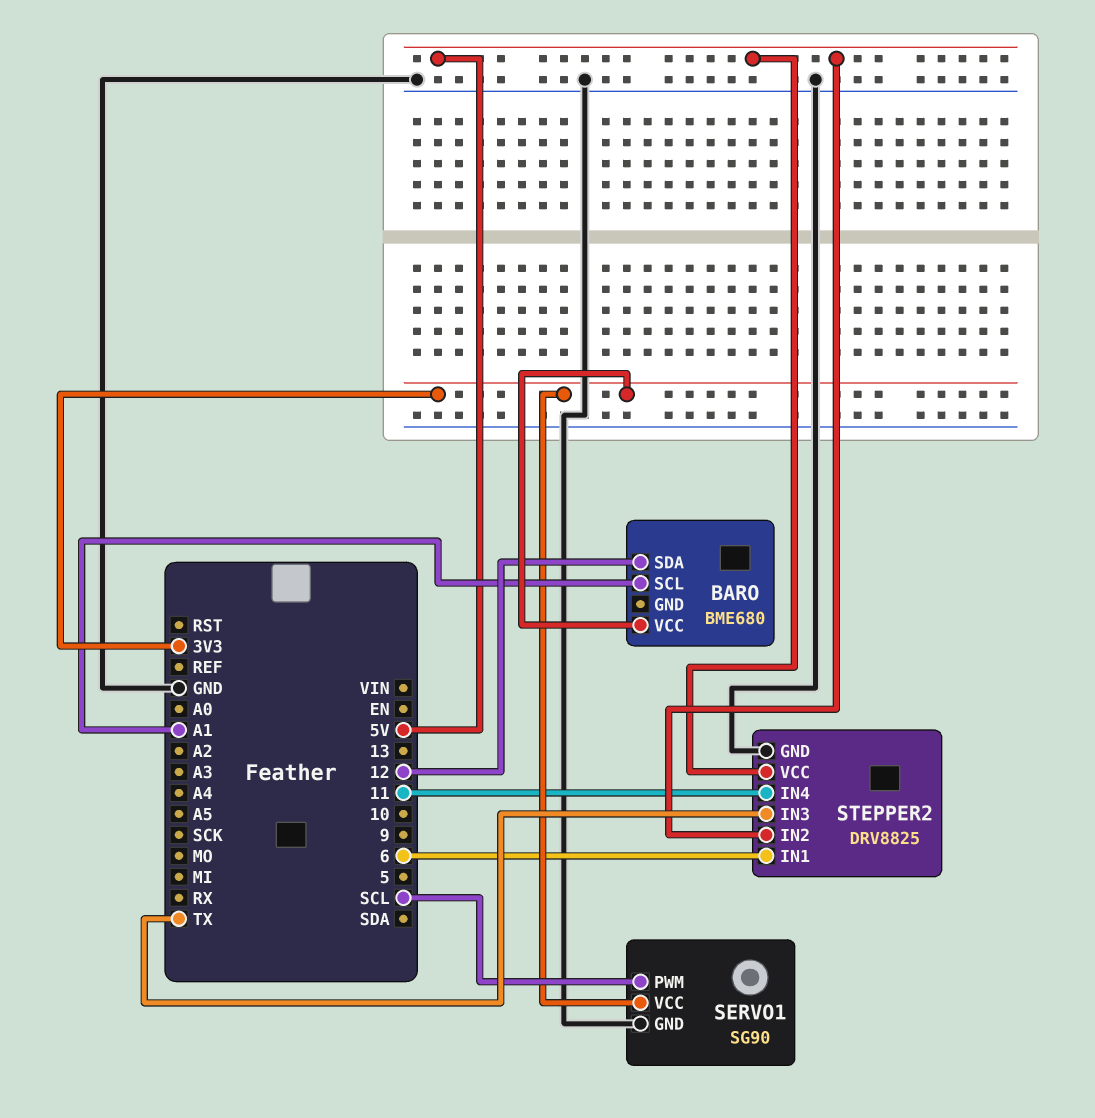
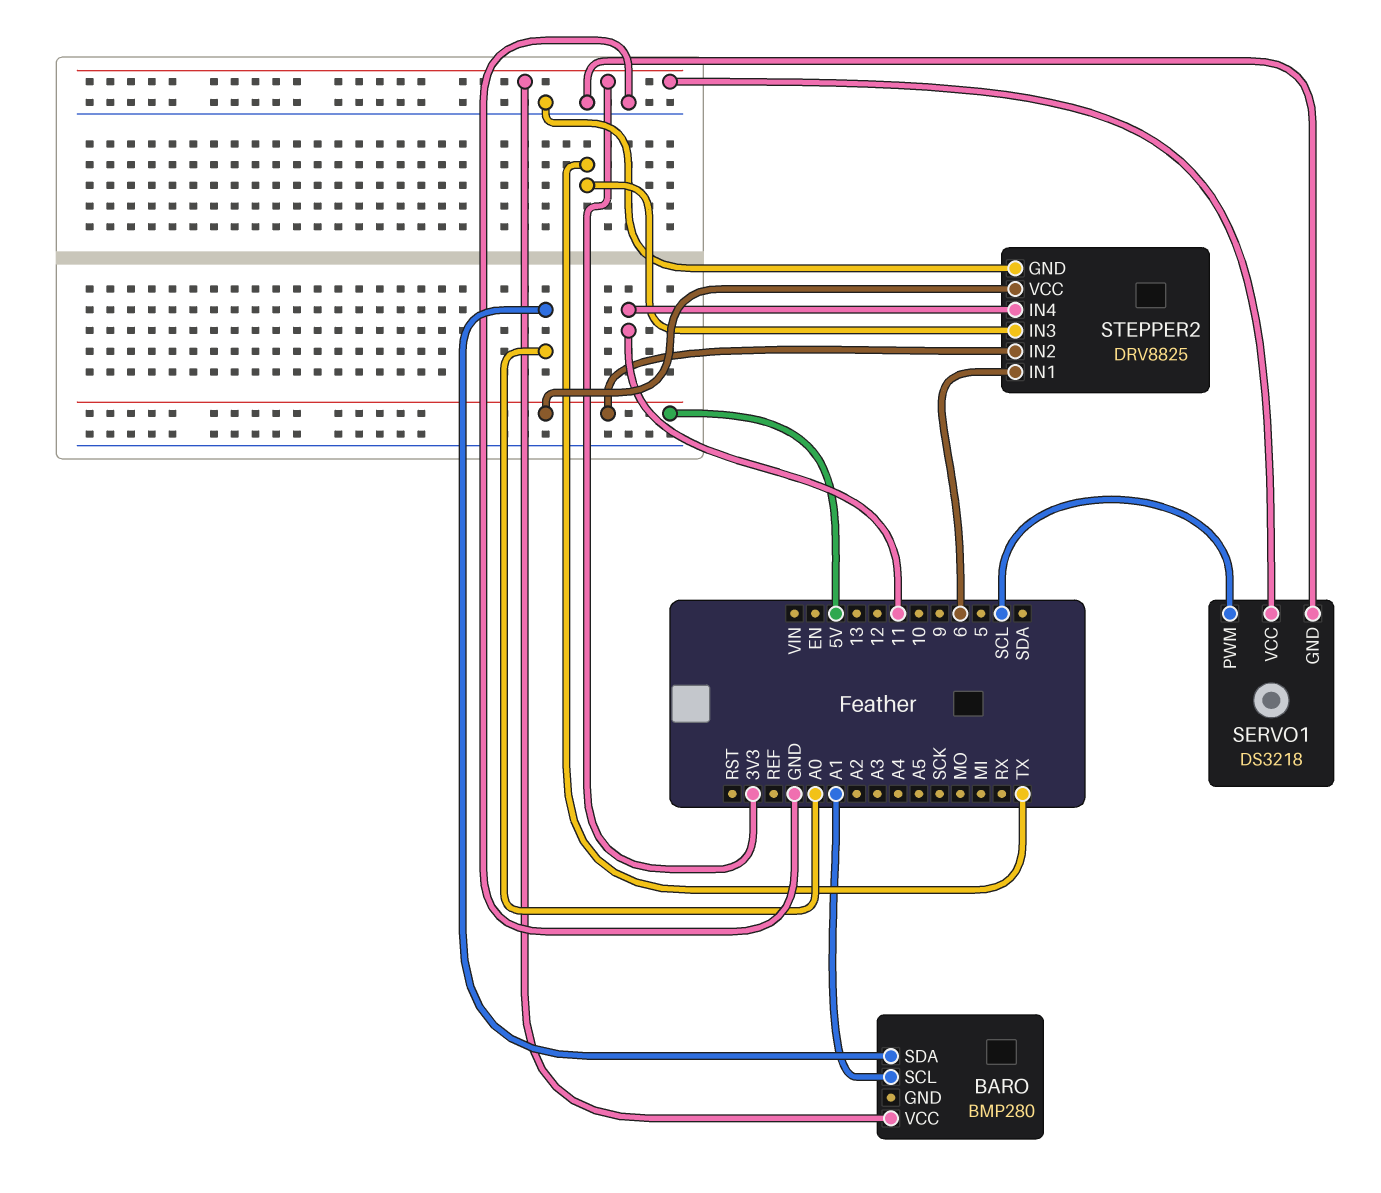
BARO: BME680 -> BMP280
BARO pin SDA: 12 -> A0
SERVO1: SG90 -> DS3218

